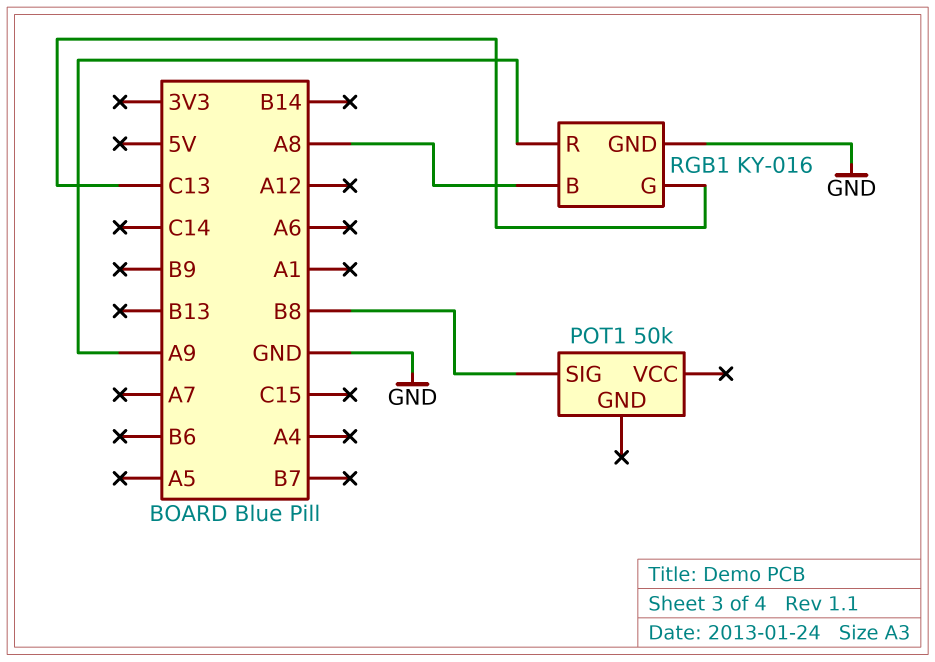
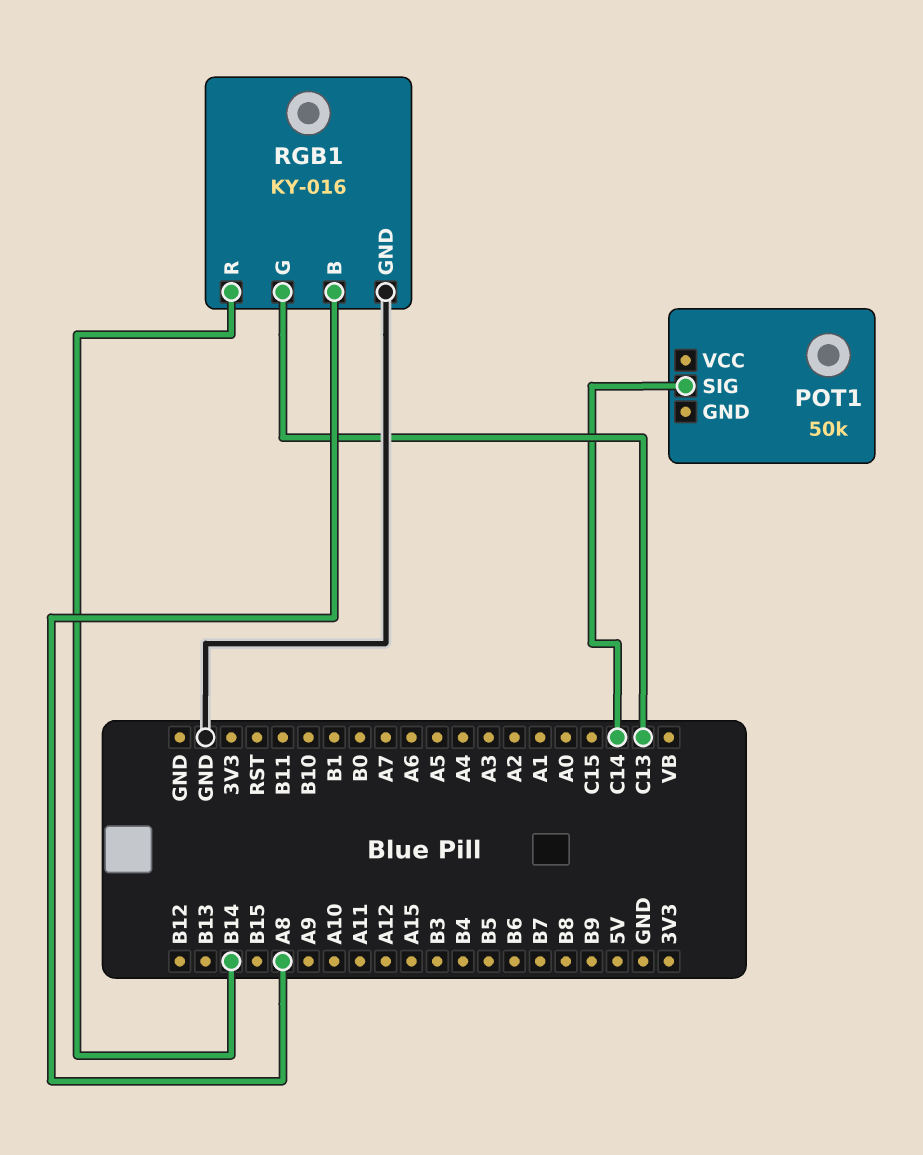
POT1 pin SIG: B8 -> C14
RGB1 pin R: A9 -> B14

